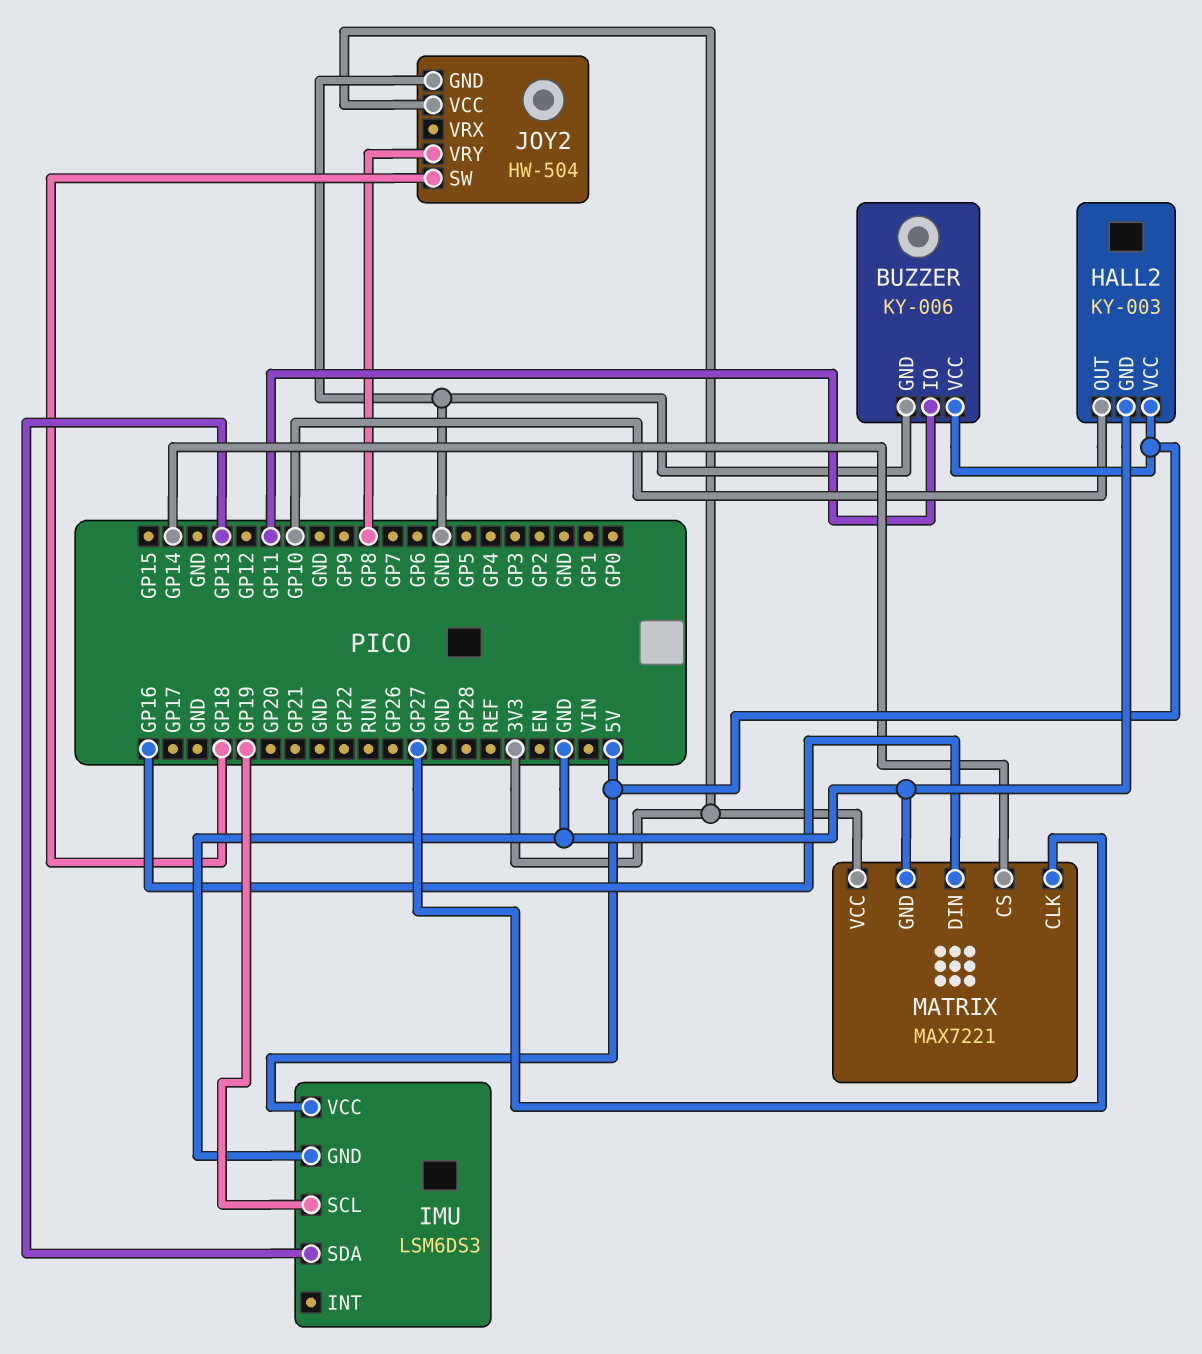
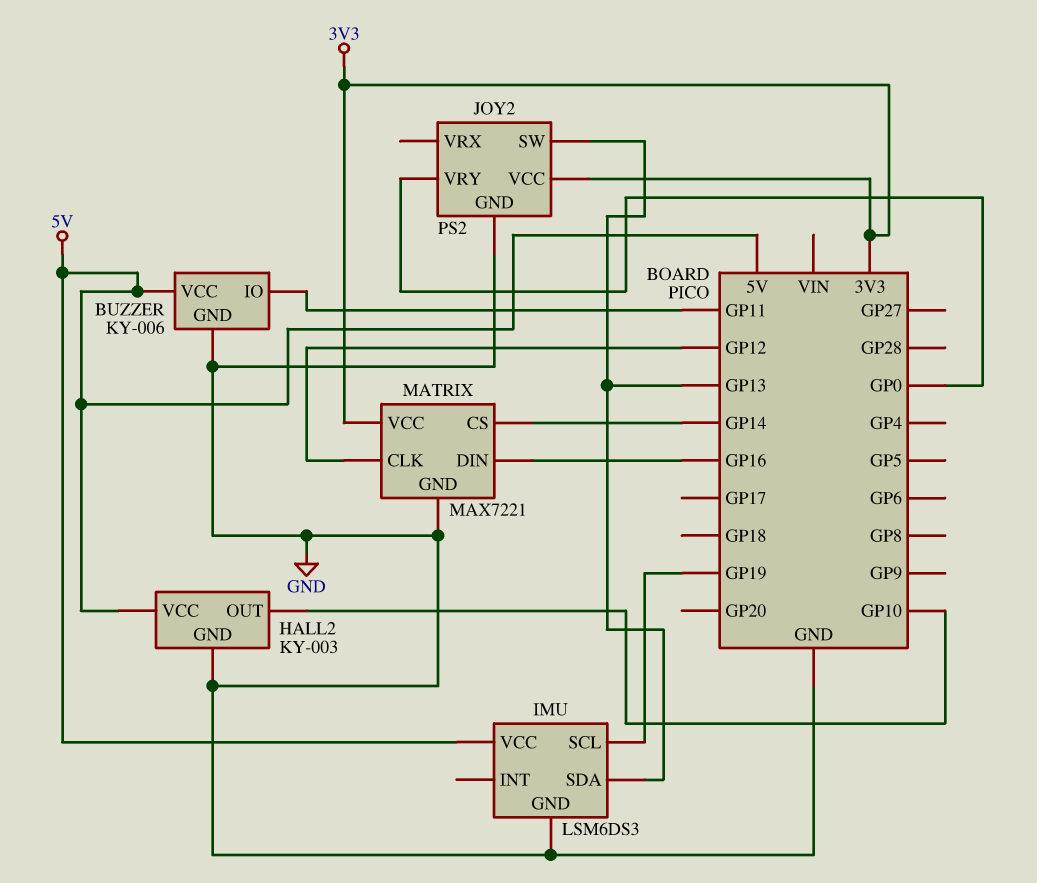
JOY2: HW-504 -> PS2
JOY2 pin SW: GP18 -> GP13
JOY2 pin VRY: GP8 -> GP0
MATRIX pin CLK: GP27 -> GP12

